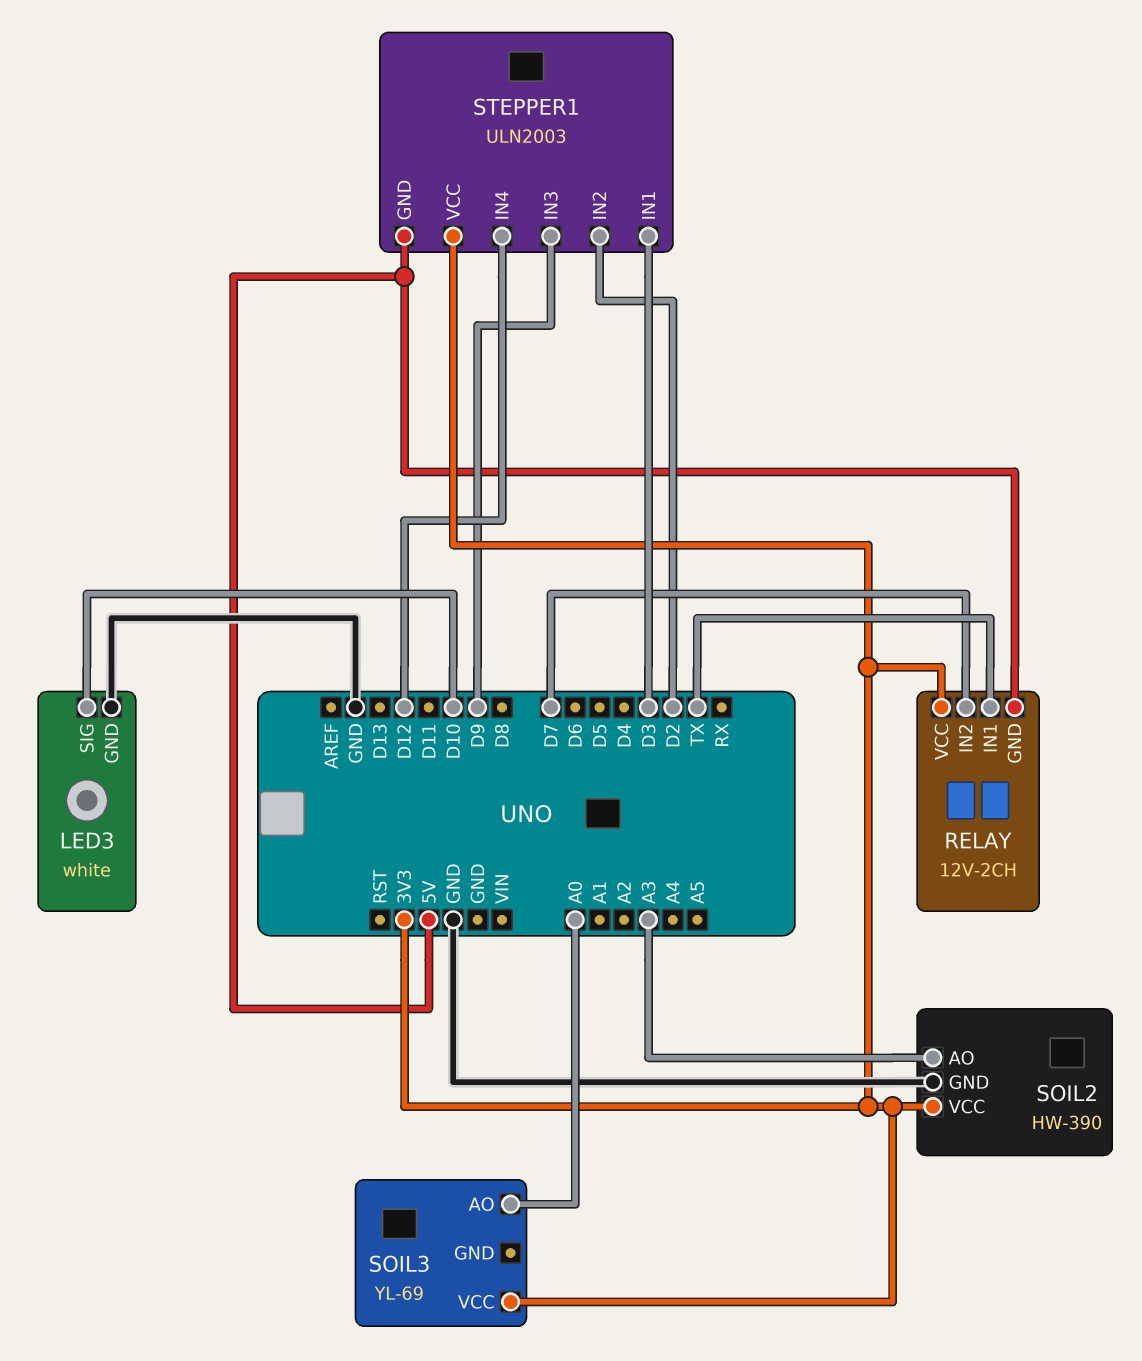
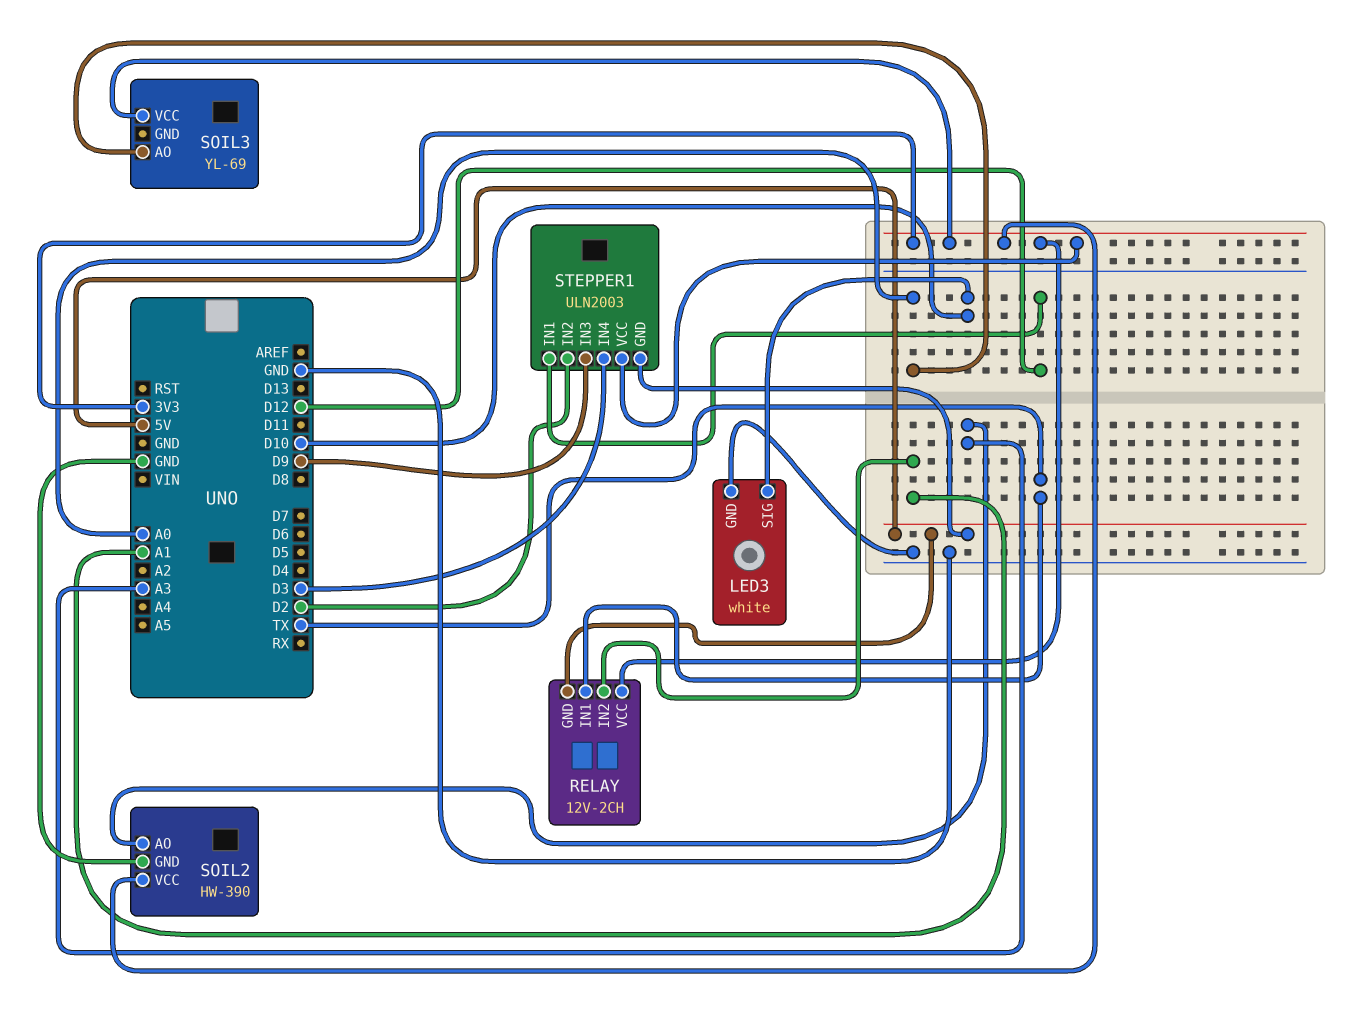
RELAY pin IN2: D7 -> A1
STEPPER1 pin IN1: D3 -> D12
STEPPER1 pin IN4: D12 -> D3

